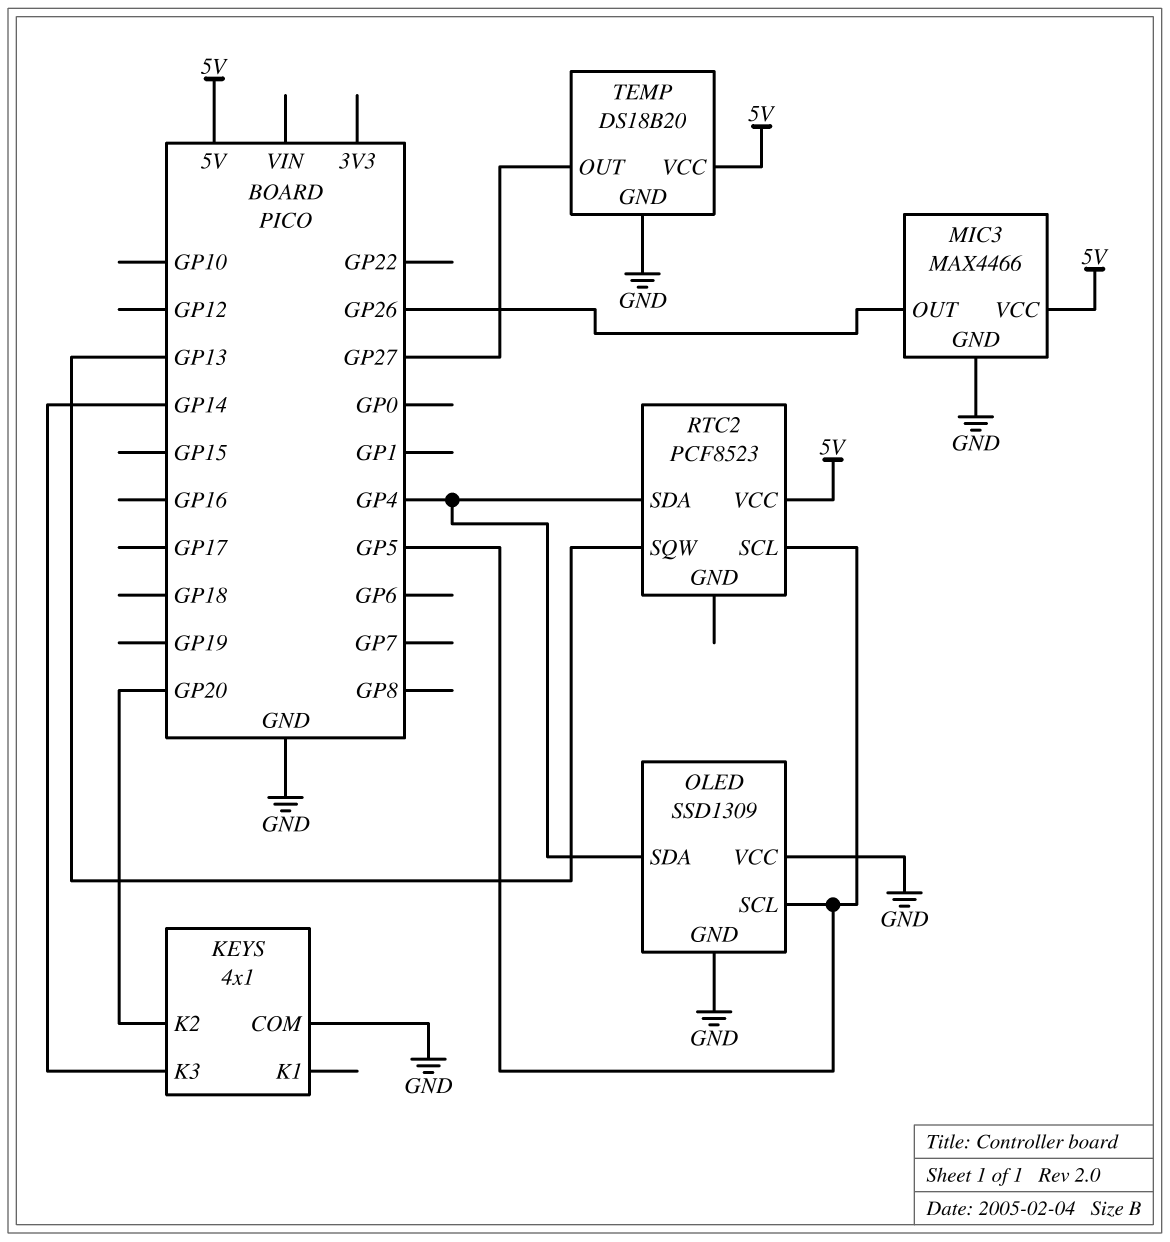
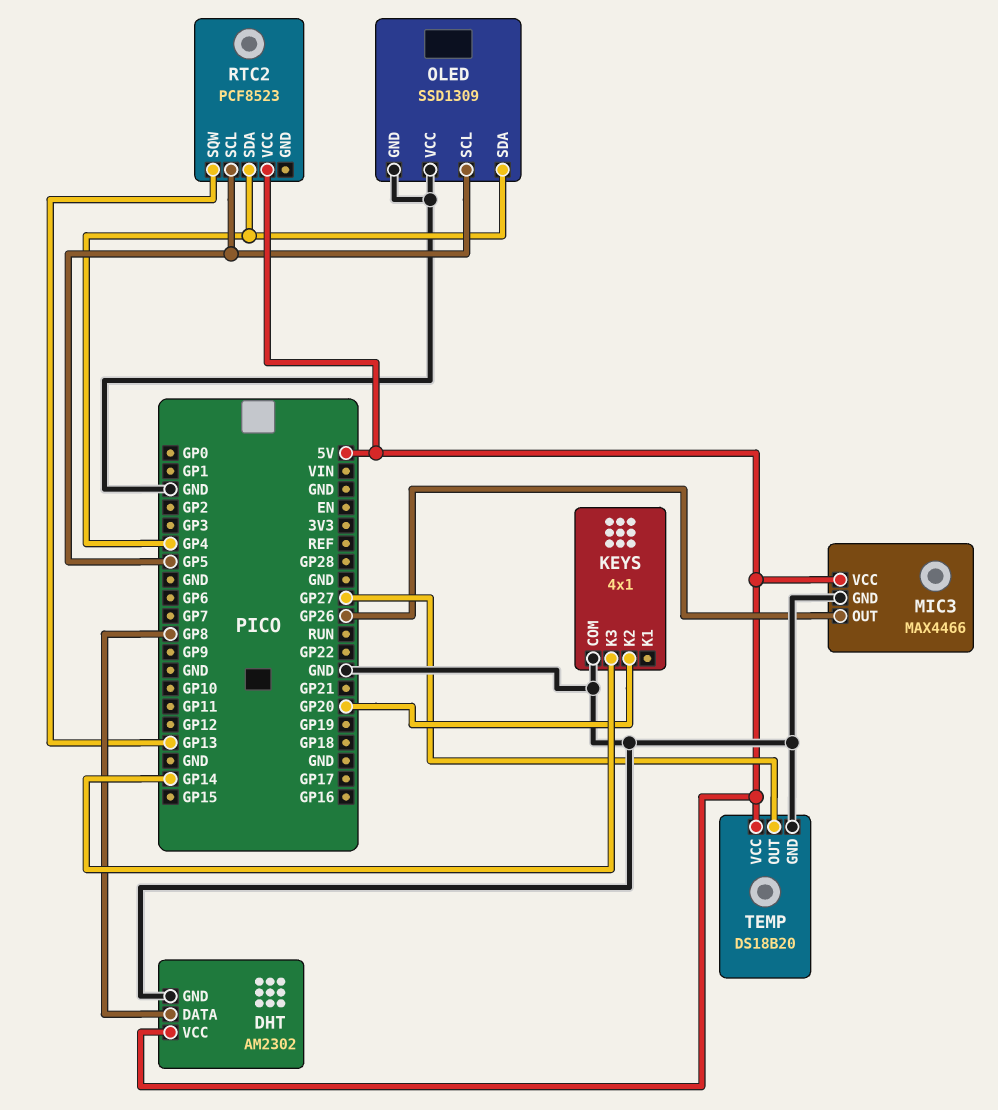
DHT: none -> AM2302
DHT pin DATA: none -> GP8
DHT pin GND: none -> GND
DHT pin VCC: none -> 5V

